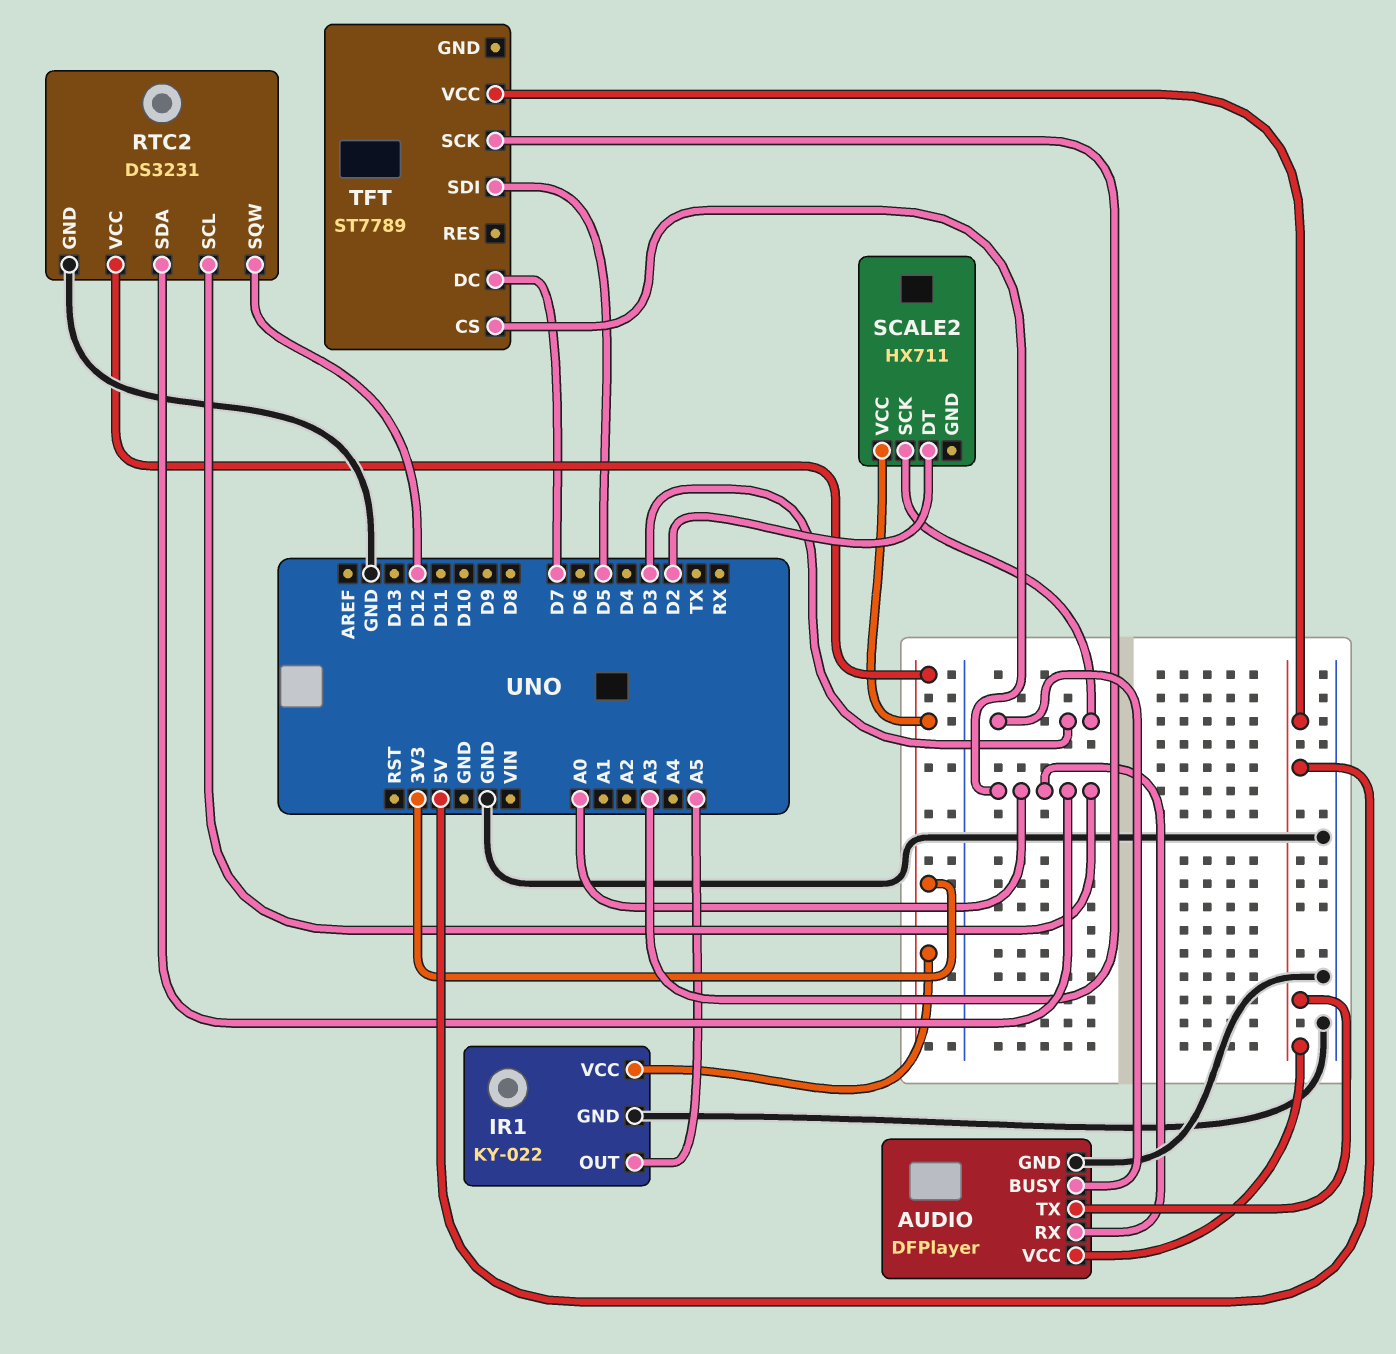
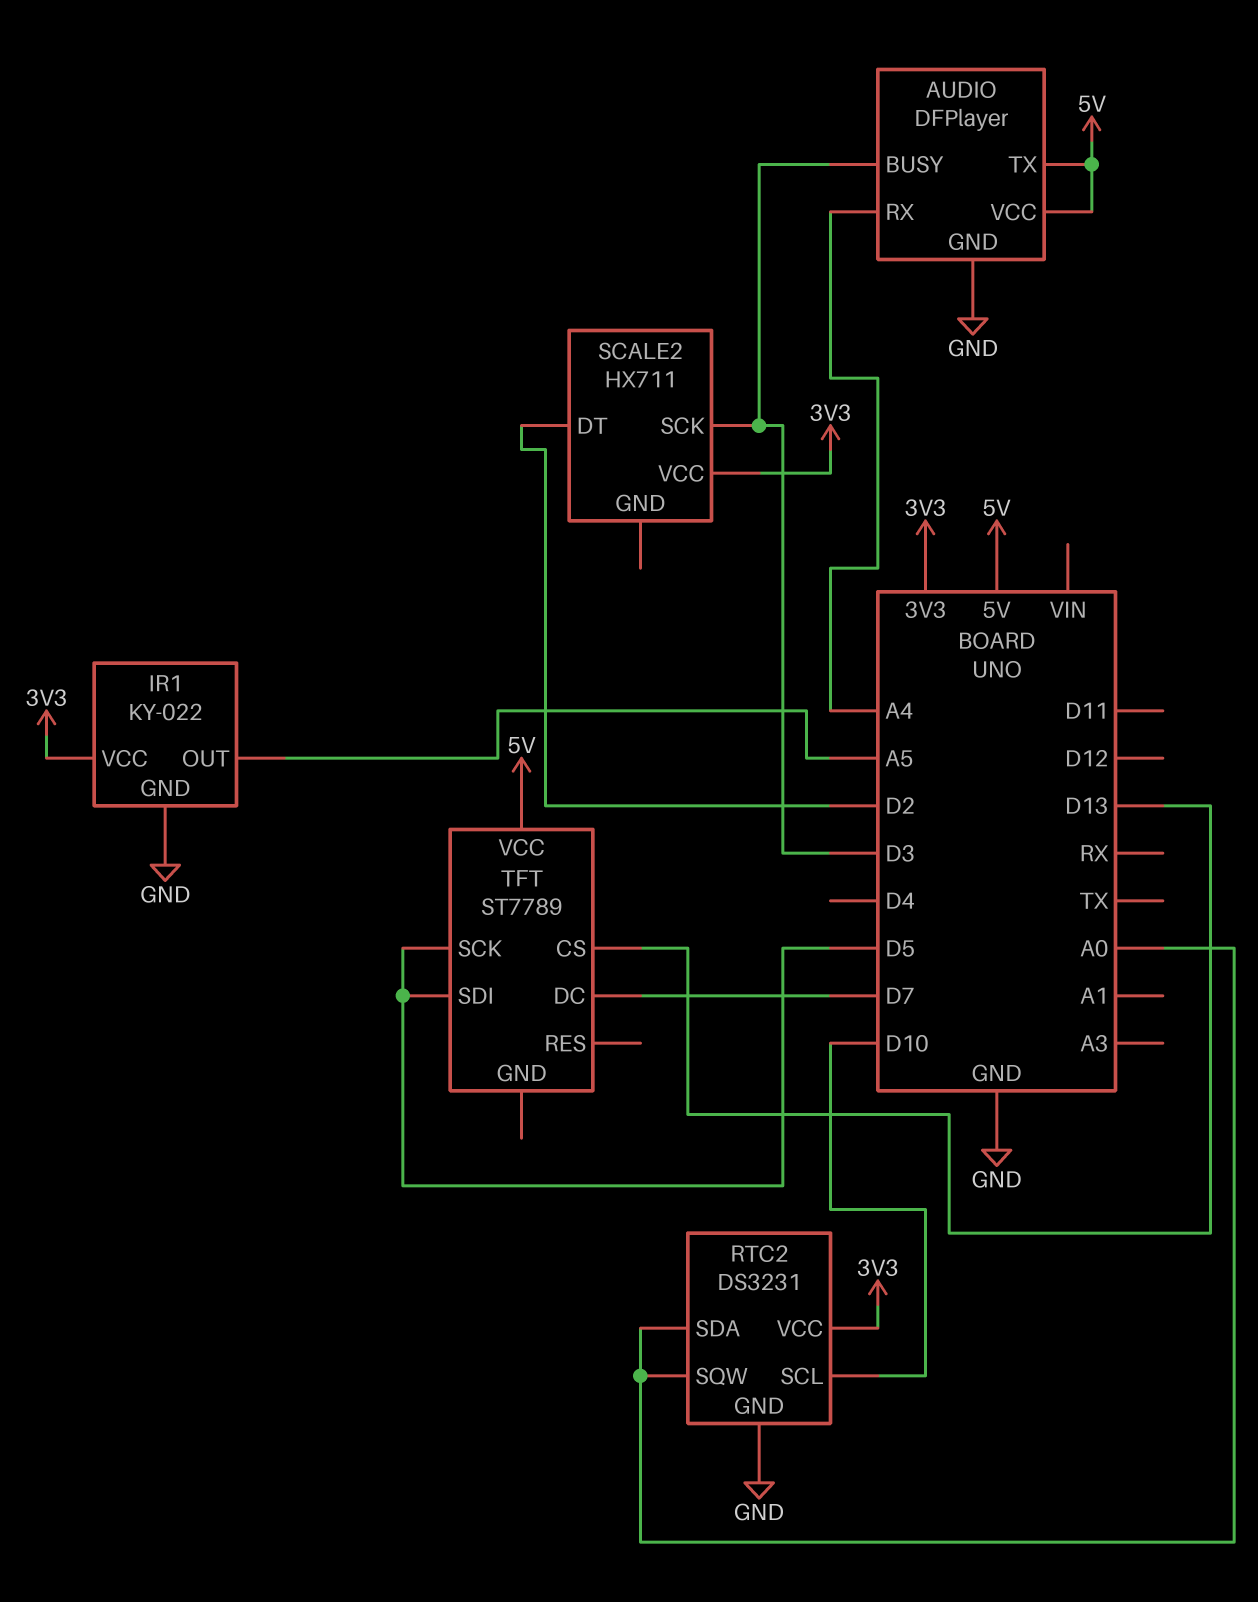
AUDIO pin RX: A0 -> A4
RTC2 pin SCL: A0 -> D10
RTC2 pin SQW: D12 -> A0
TFT pin CS: A0 -> D13
TFT pin SCK: A3 -> D5

